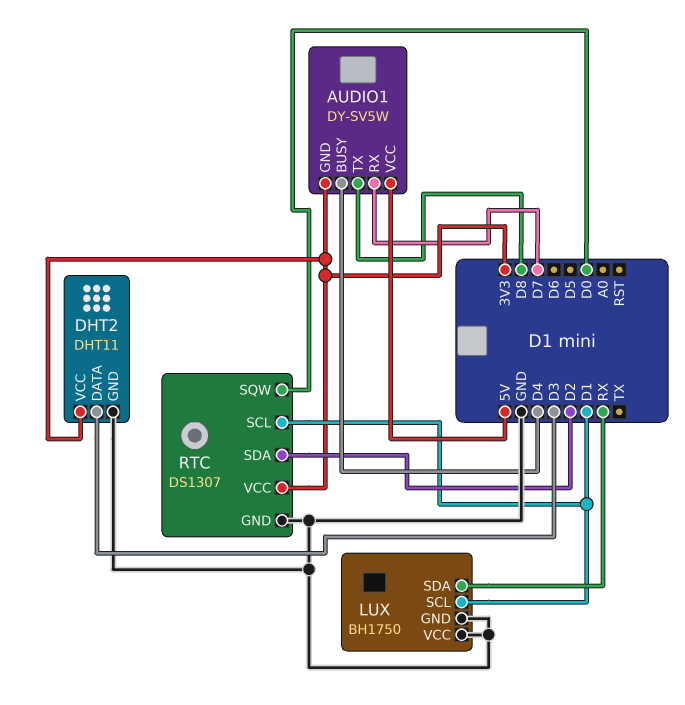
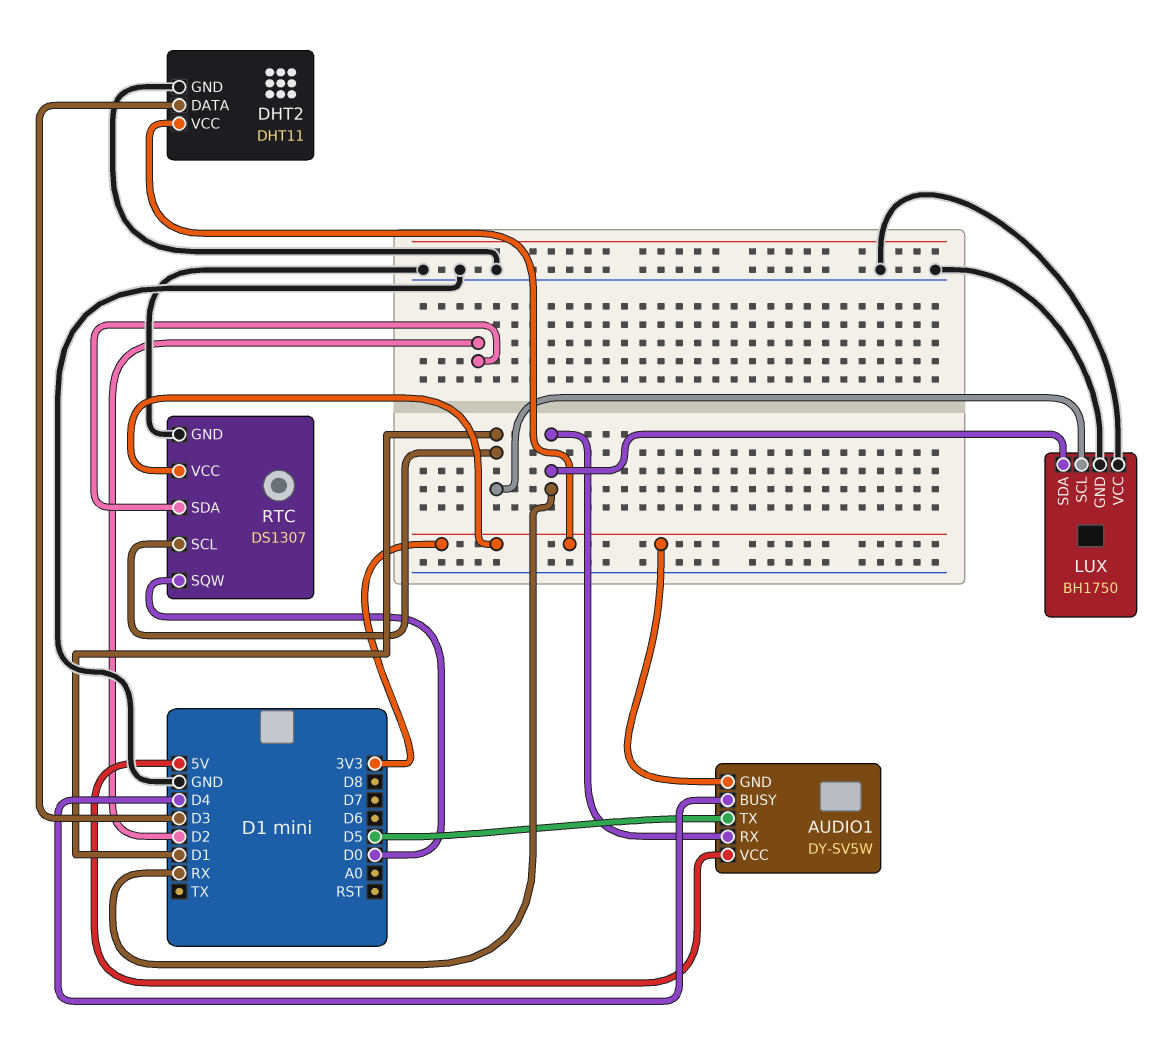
AUDIO1 pin RX: D7 -> RX
AUDIO1 pin TX: D8 -> D5

